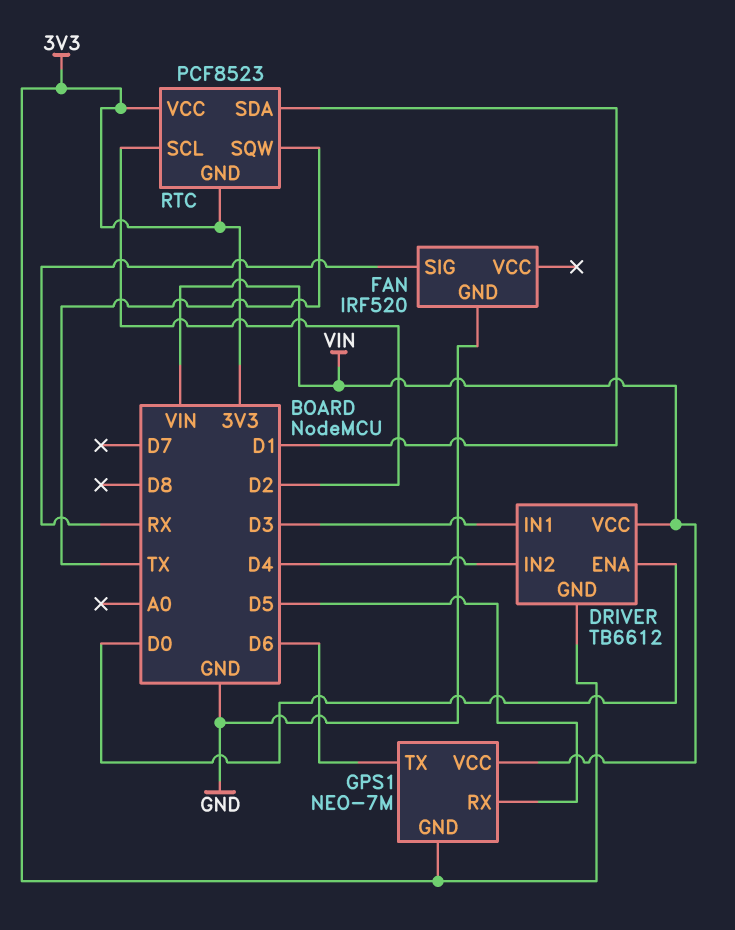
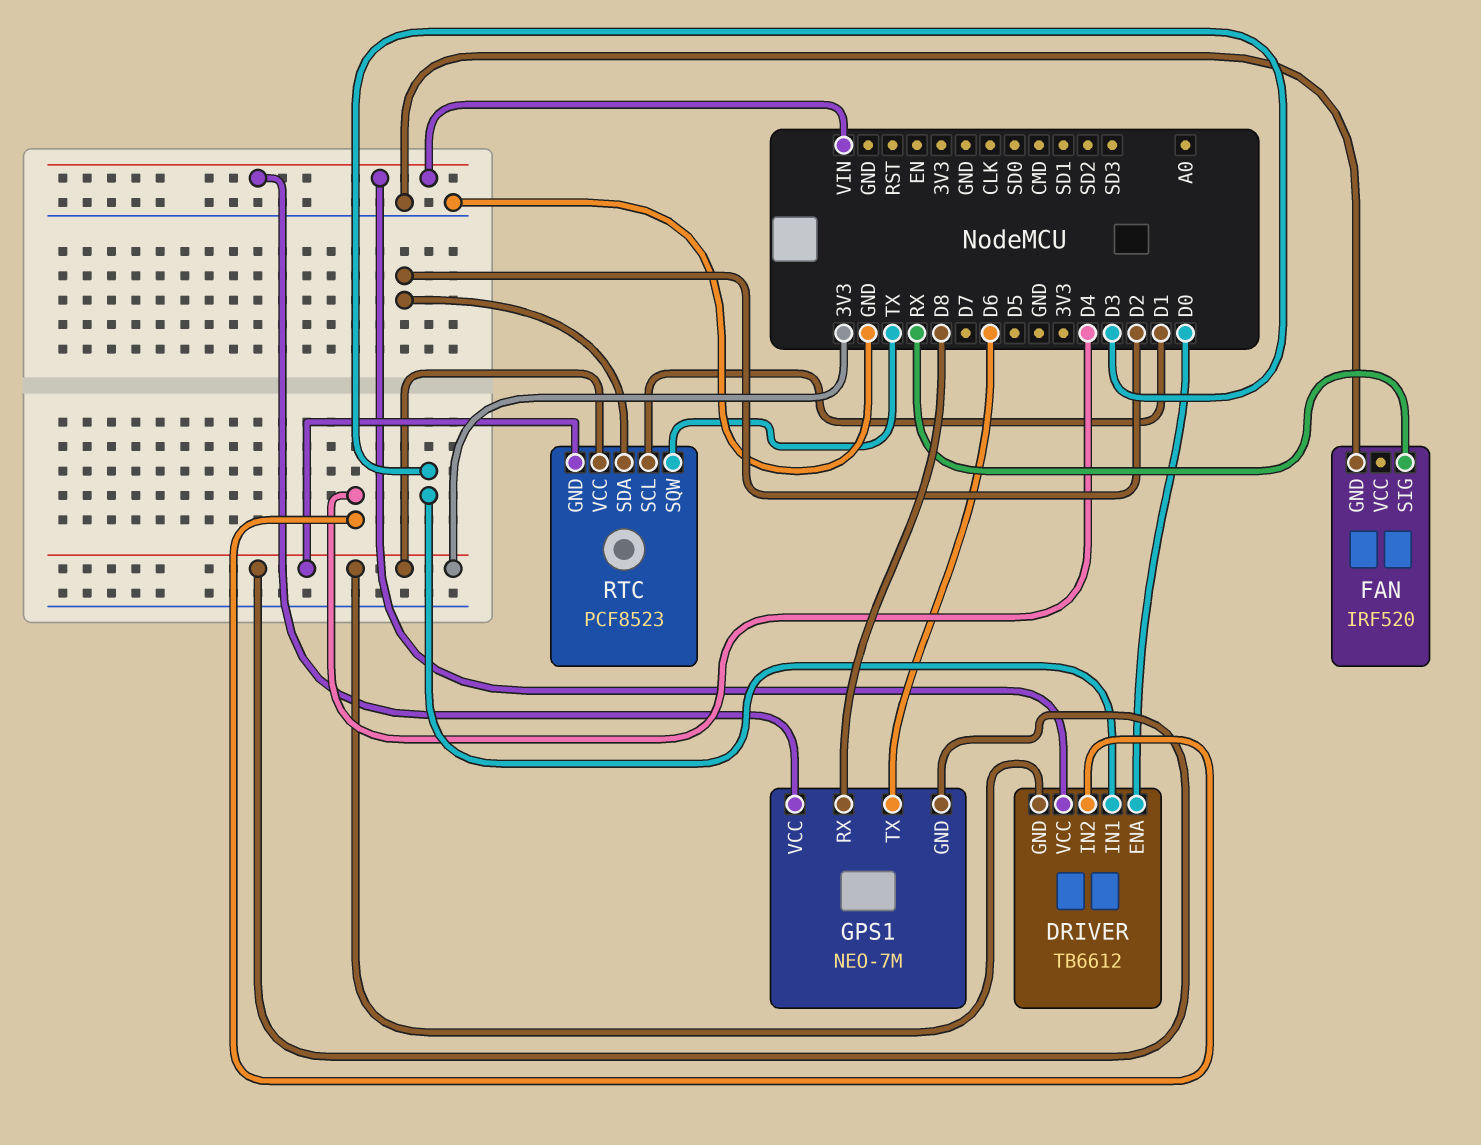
GPS1 pin RX: D5 -> D8
RTC pin SCL: D2 -> D1
RTC pin SDA: D1 -> D2

